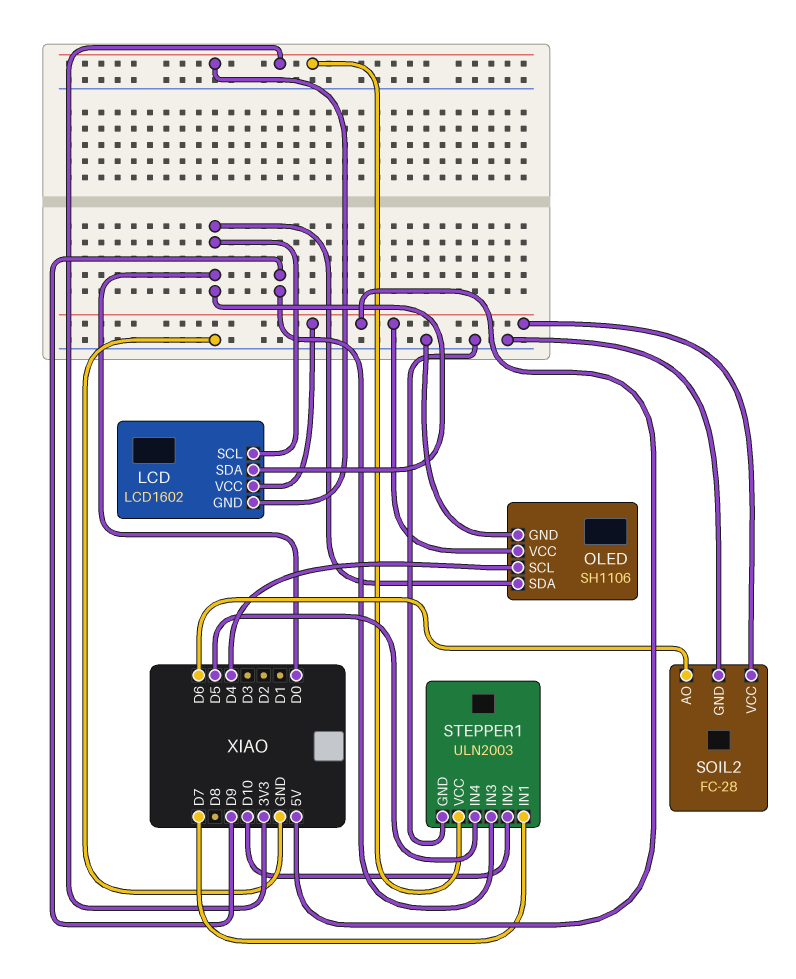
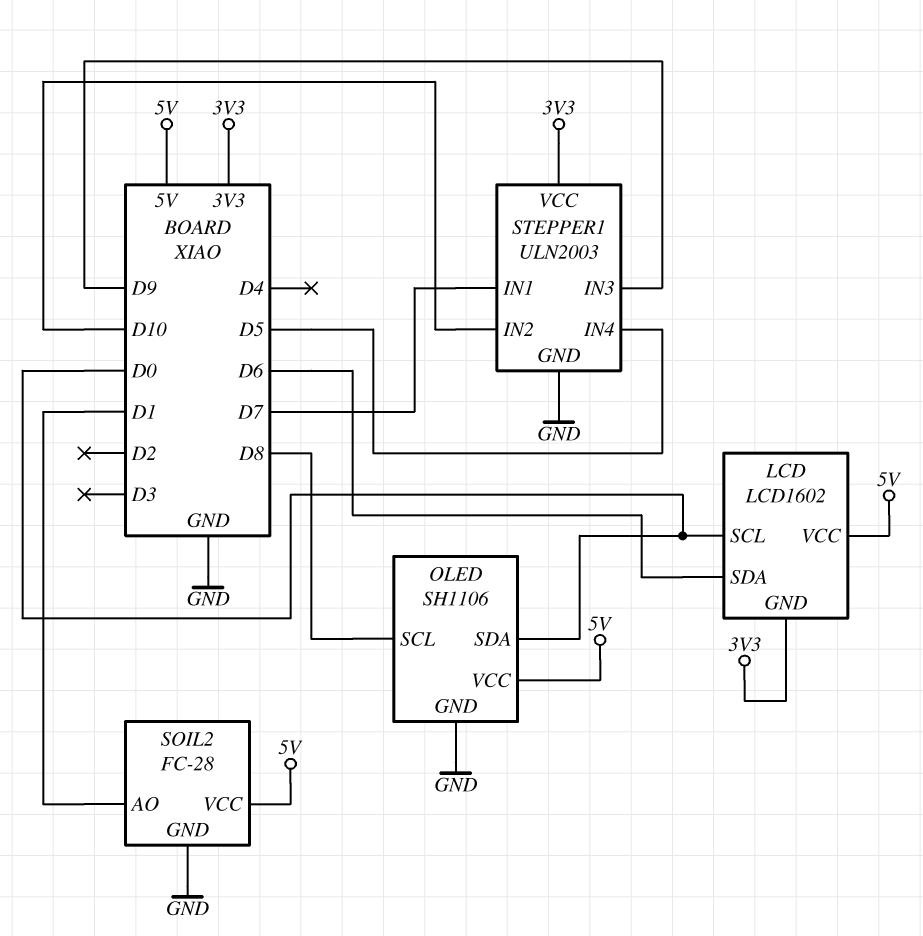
LCD pin SDA: D0 -> D6
OLED pin SCL: D4 -> D8
SOIL2 pin AO: D6 -> D1

